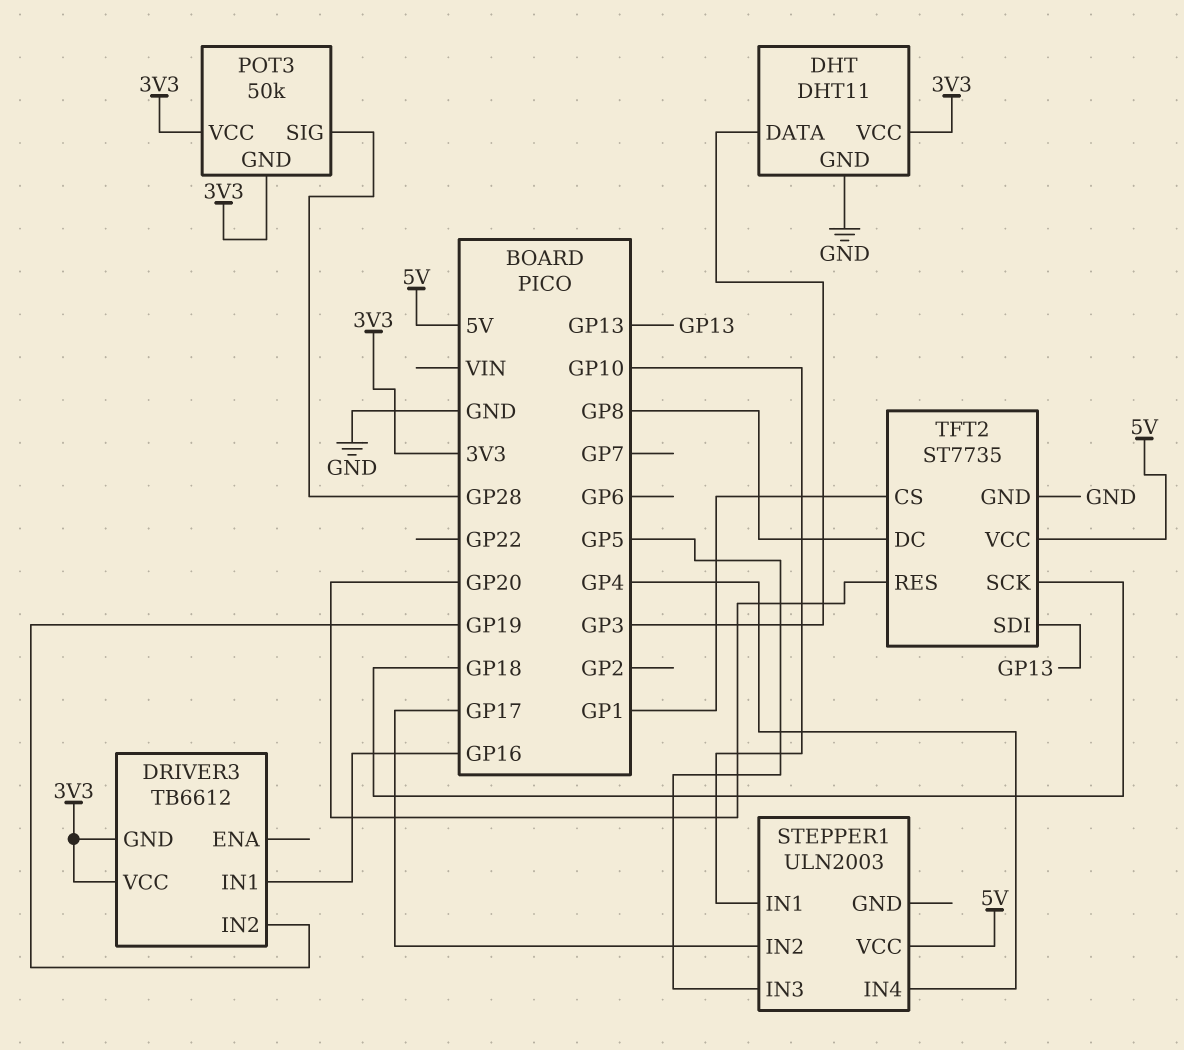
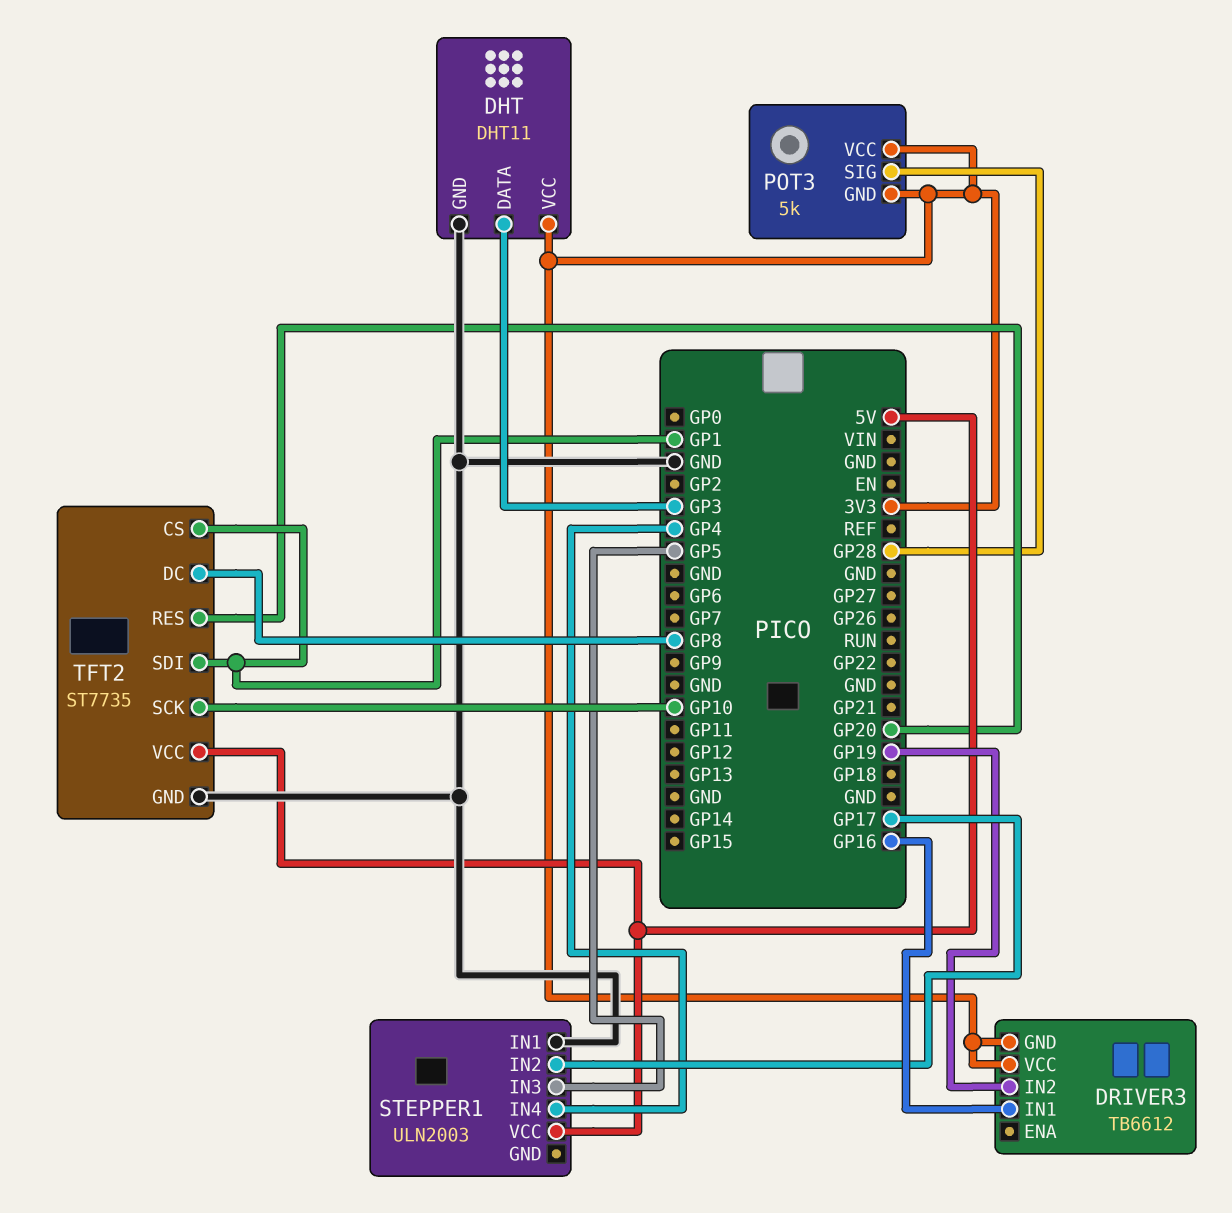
POT3: 50k -> 5k
STEPPER1 pin IN1: GP10 -> GND
TFT2 pin SCK: GP18 -> GP10
TFT2 pin SDI: GP13 -> GP1

